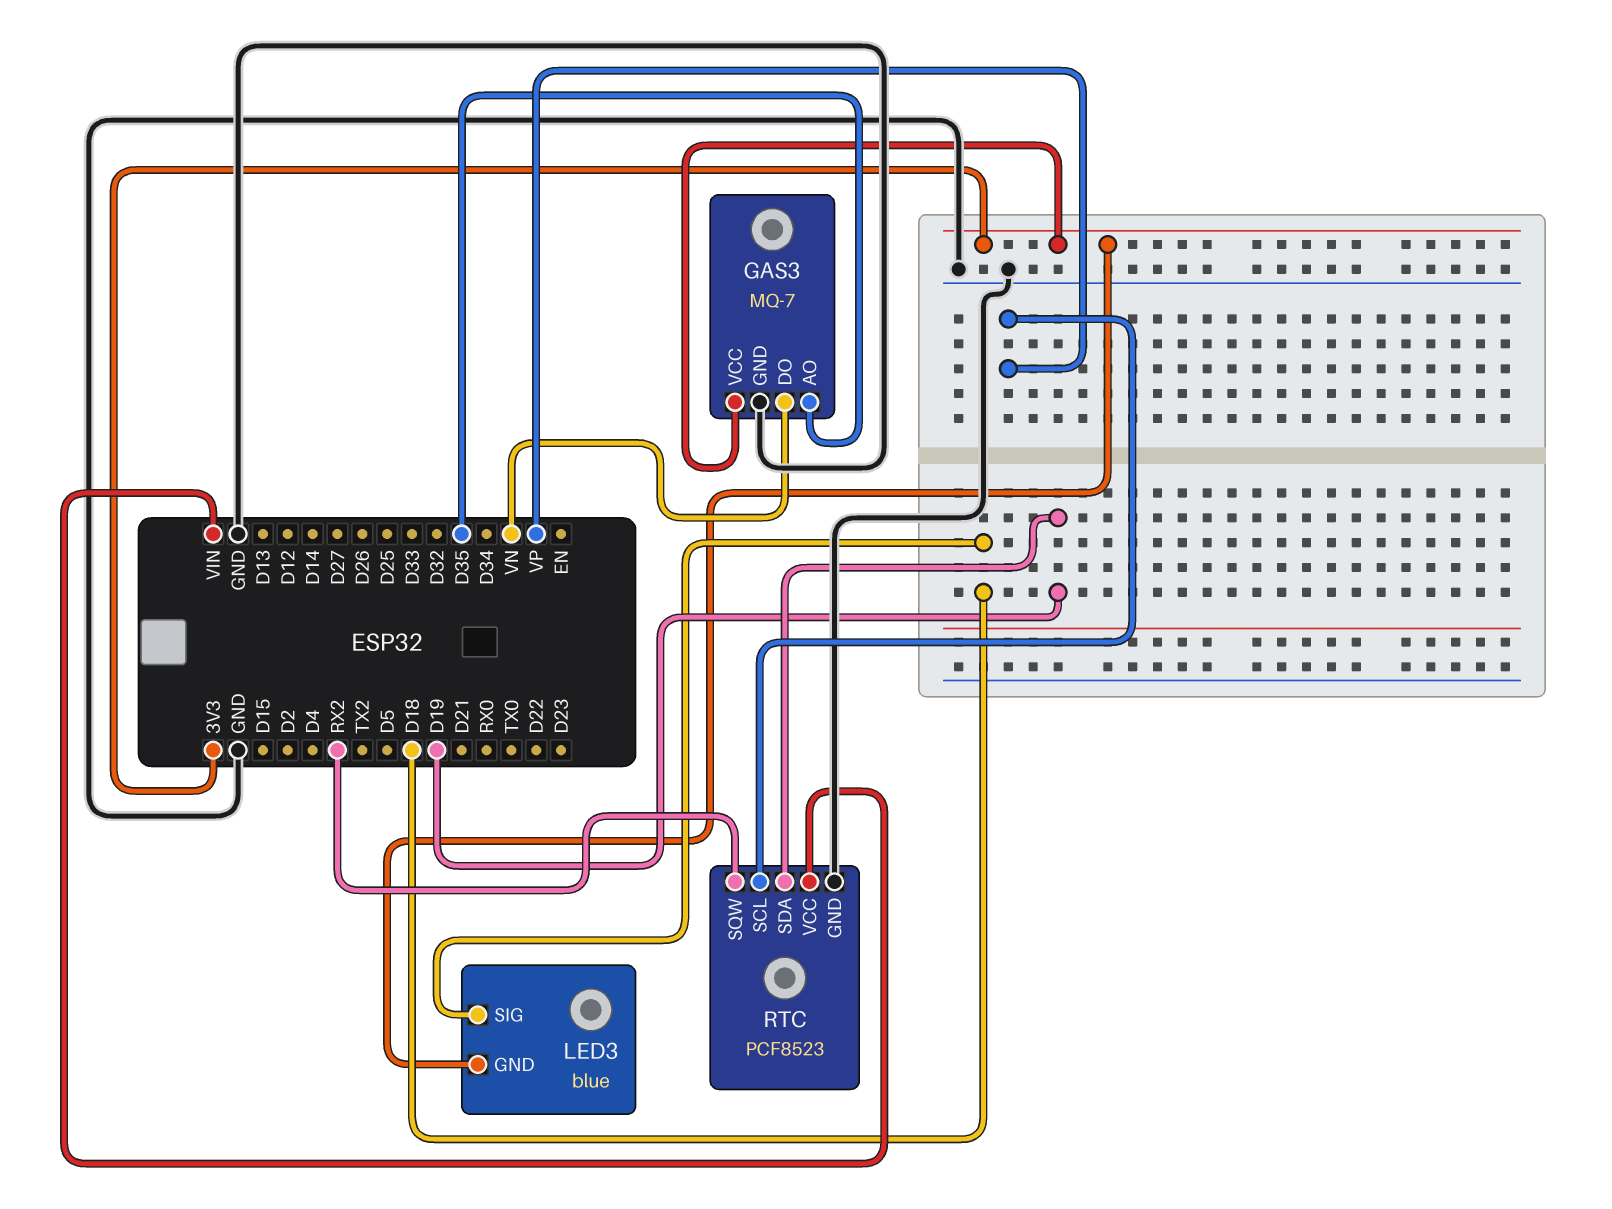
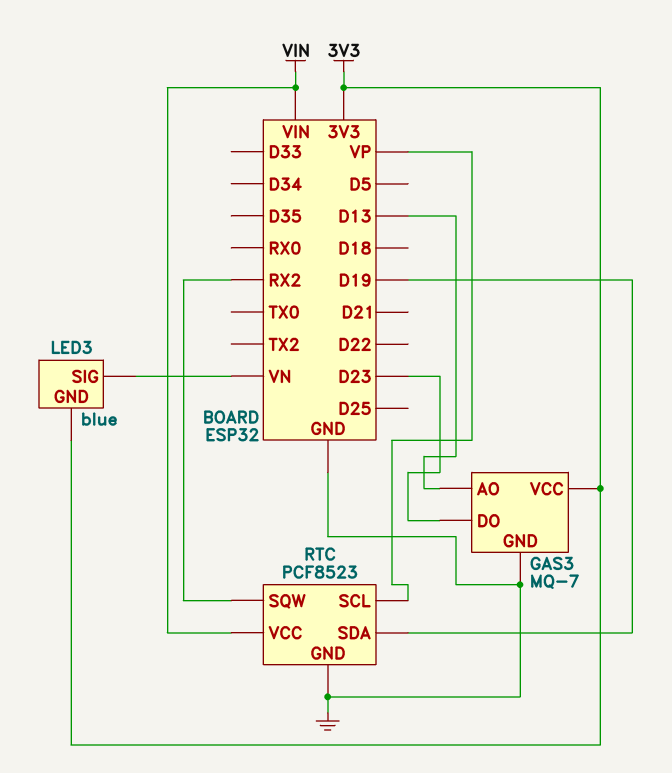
GAS3 pin AO: D35 -> D13
GAS3 pin DO: VN -> D23
LED3 pin SIG: D18 -> VN

